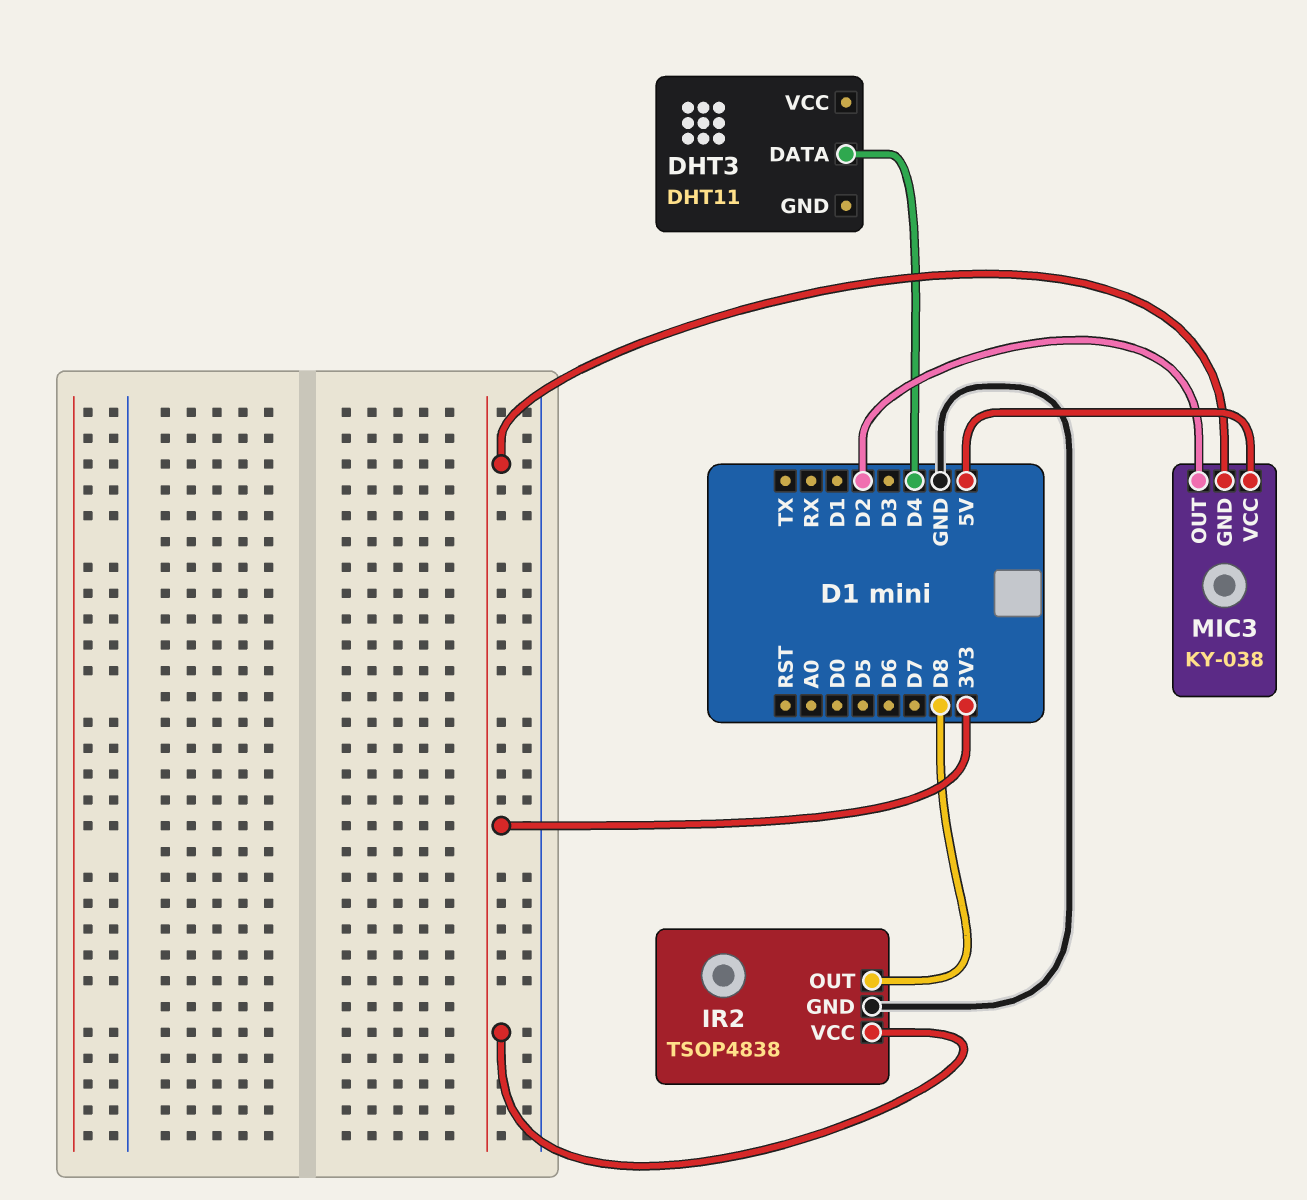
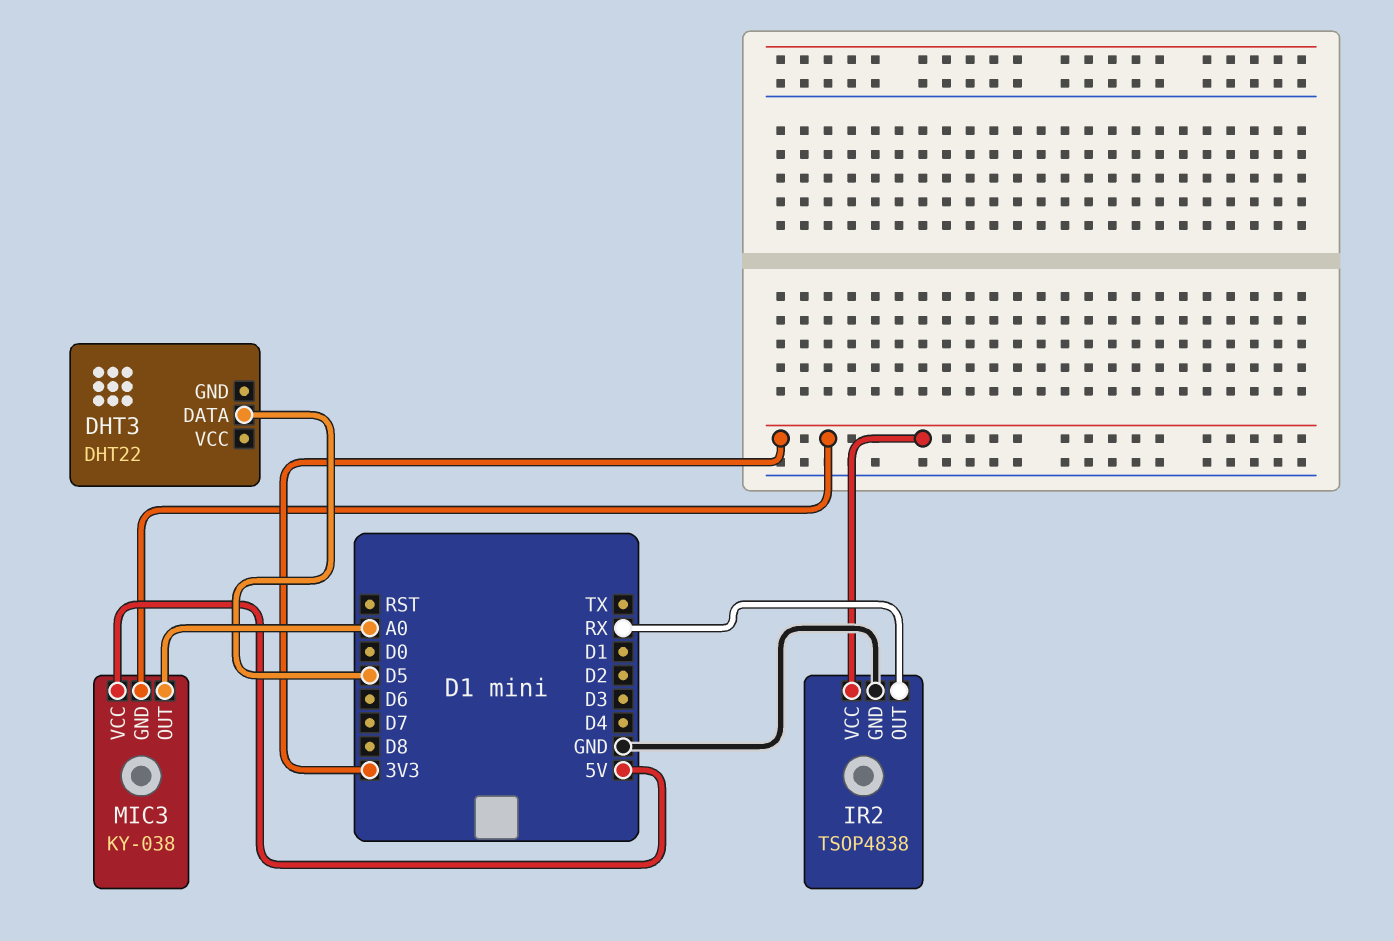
DHT3: DHT11 -> DHT22
DHT3 pin DATA: D4 -> D5
IR2 pin OUT: D8 -> RX
MIC3 pin OUT: D2 -> A0

